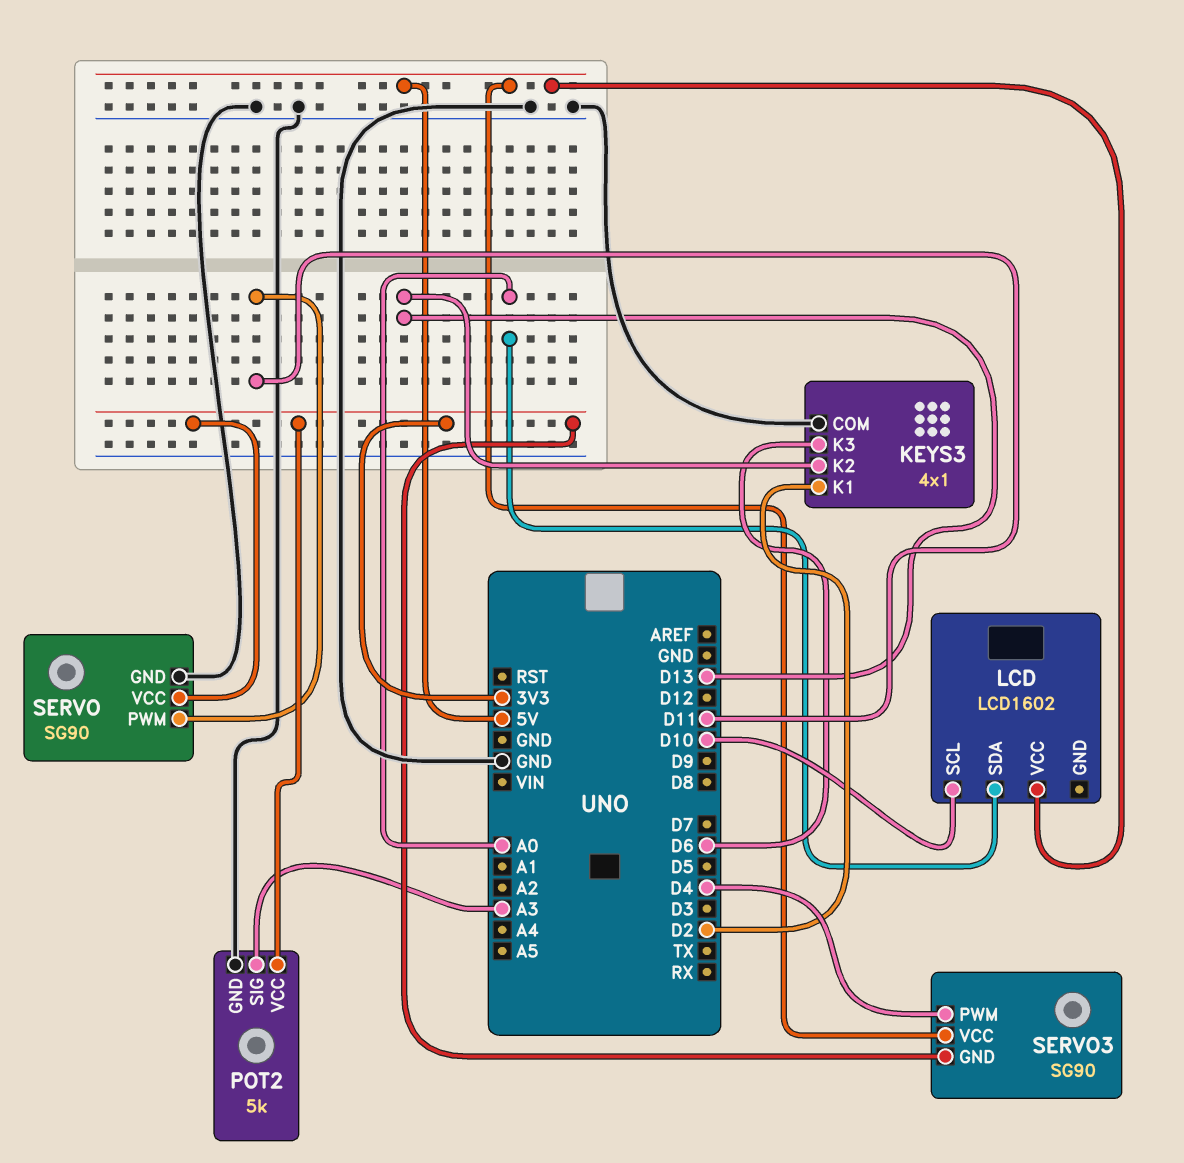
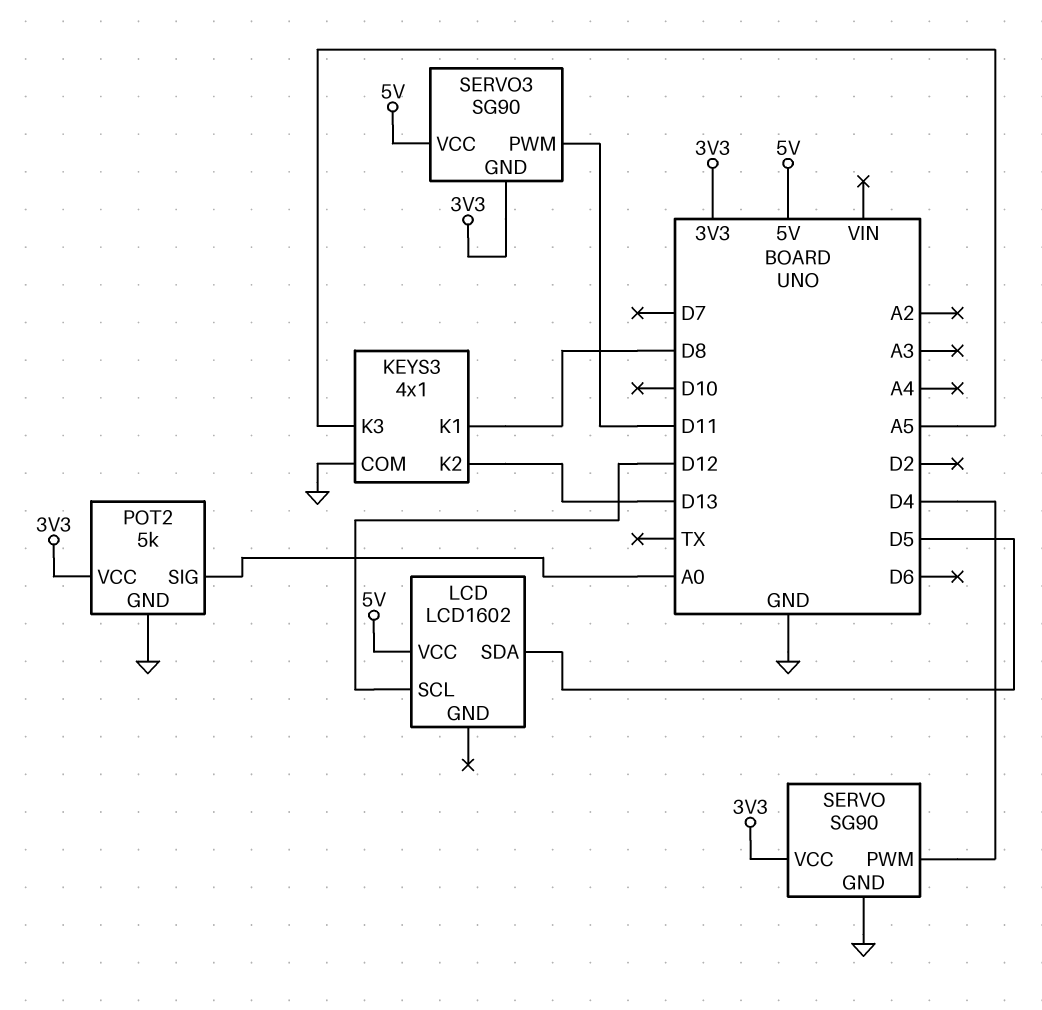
KEYS3 pin K1: D2 -> D8
KEYS3 pin K3: D6 -> A5
LCD pin SCL: D10 -> D12
LCD pin SDA: A0 -> D5
POT2 pin SIG: A3 -> A0
SERVO pin PWM: D11 -> D4
SERVO3 pin PWM: D4 -> D11

